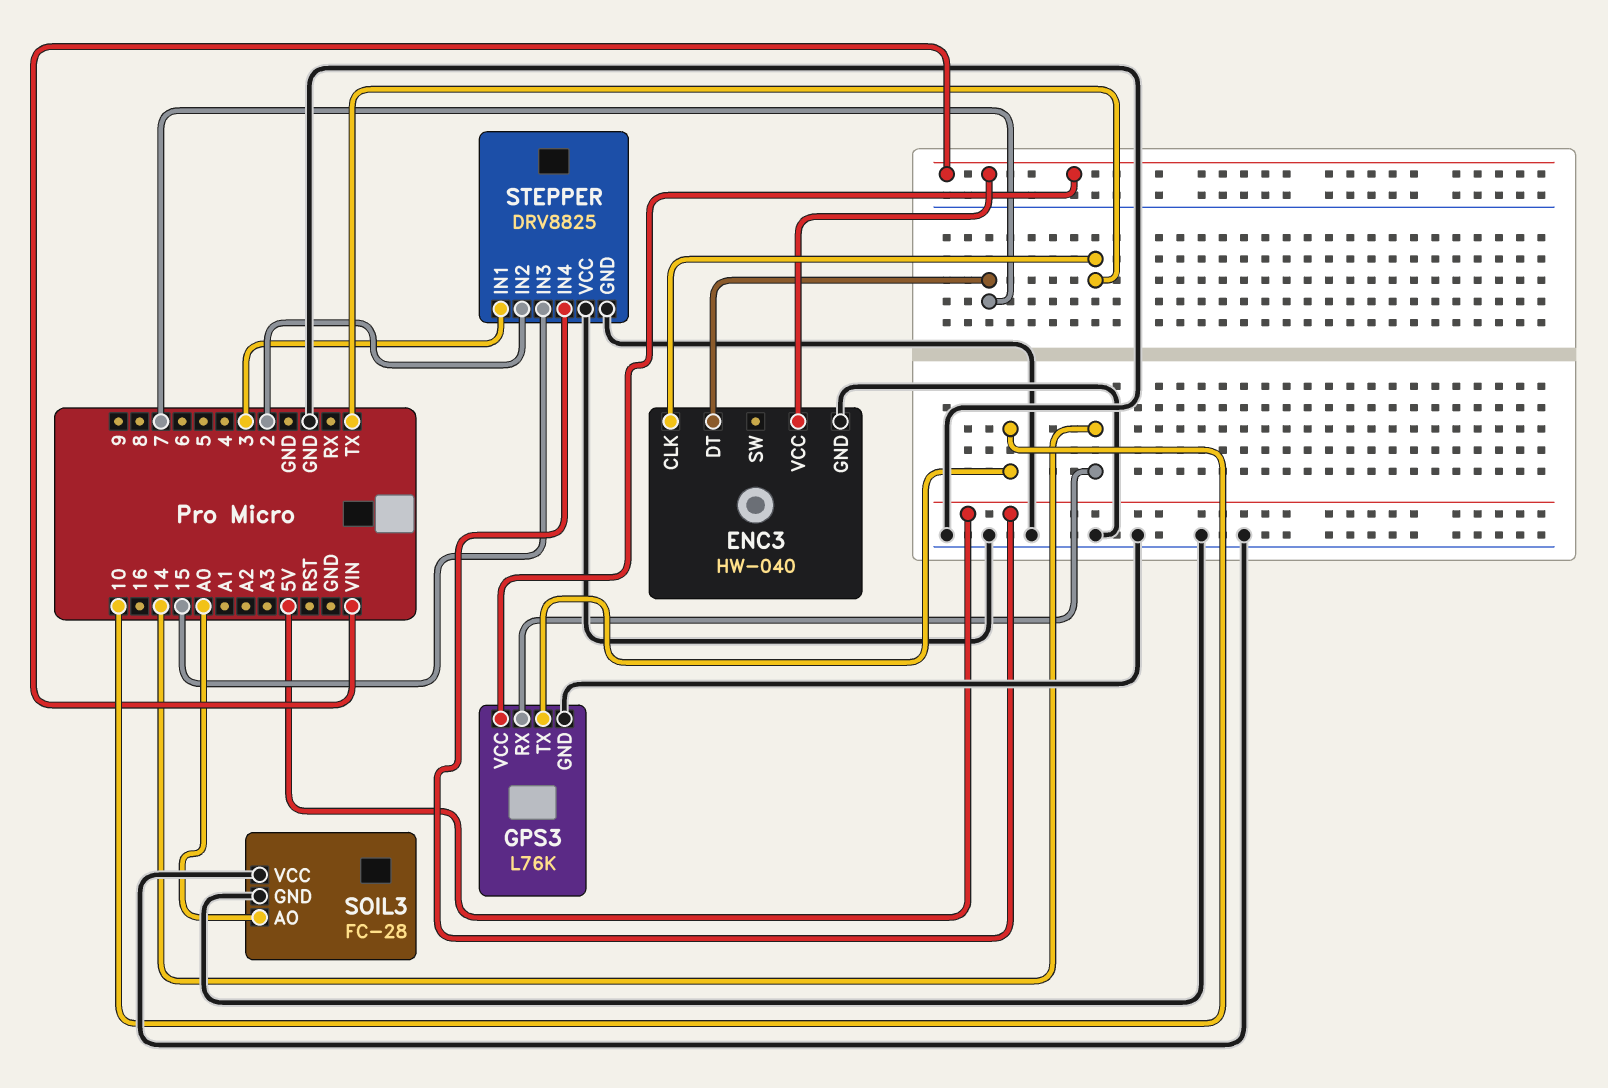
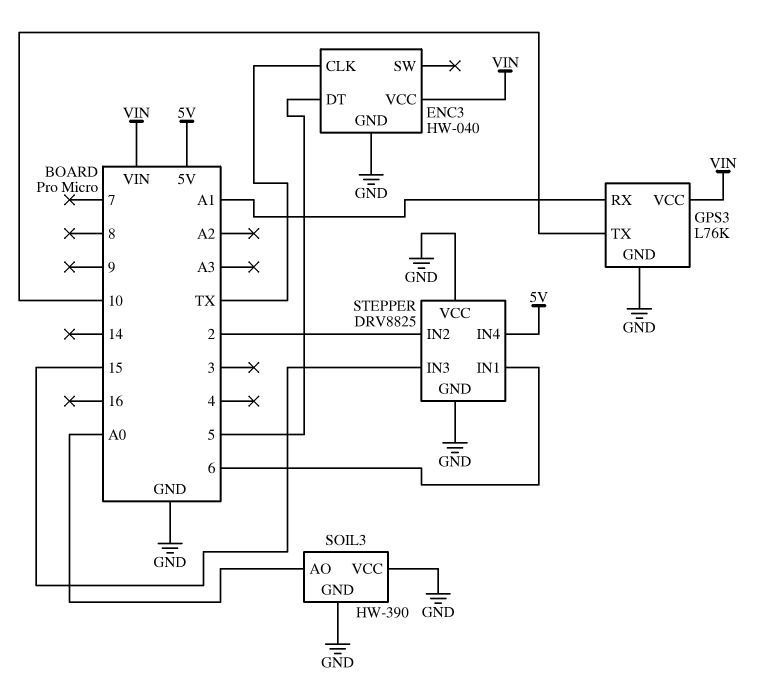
ENC3 pin DT: 7 -> 5
GPS3 pin RX: 14 -> A1
SOIL3: FC-28 -> HW-390
STEPPER pin IN1: 3 -> 6

